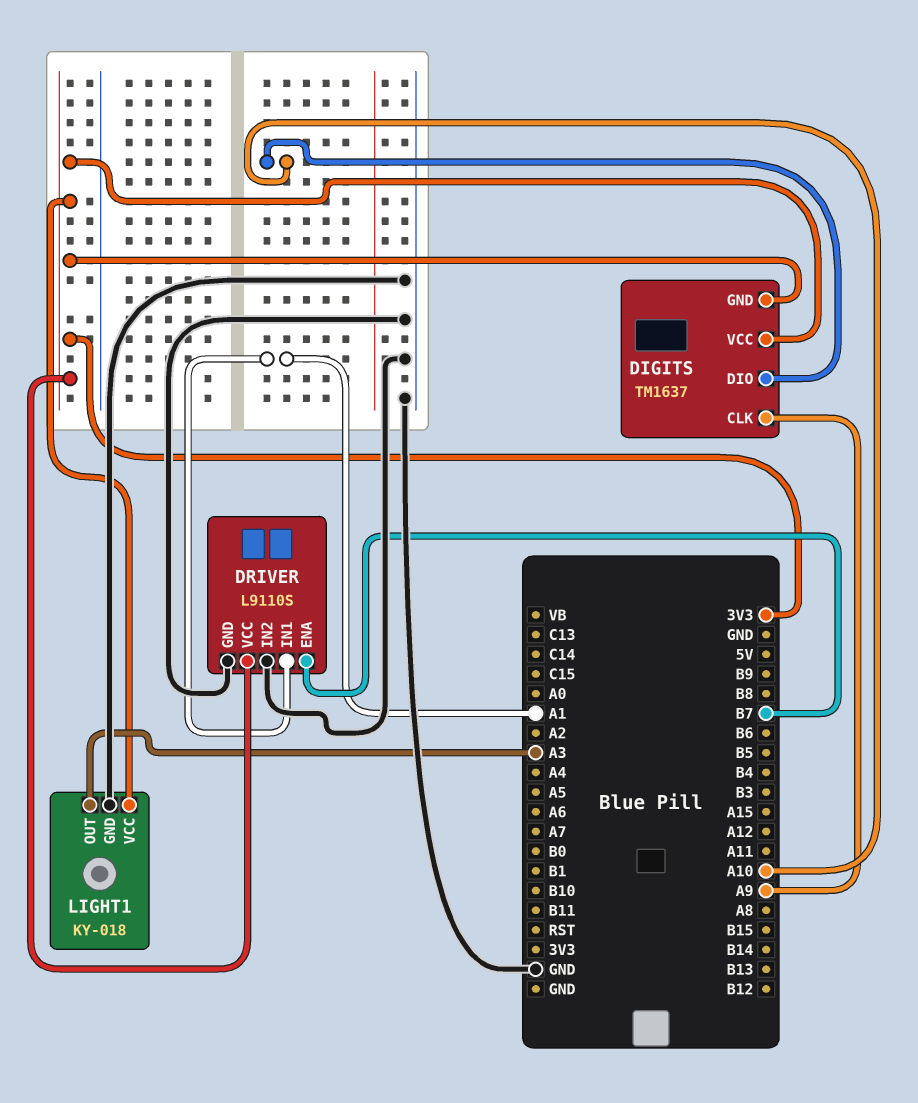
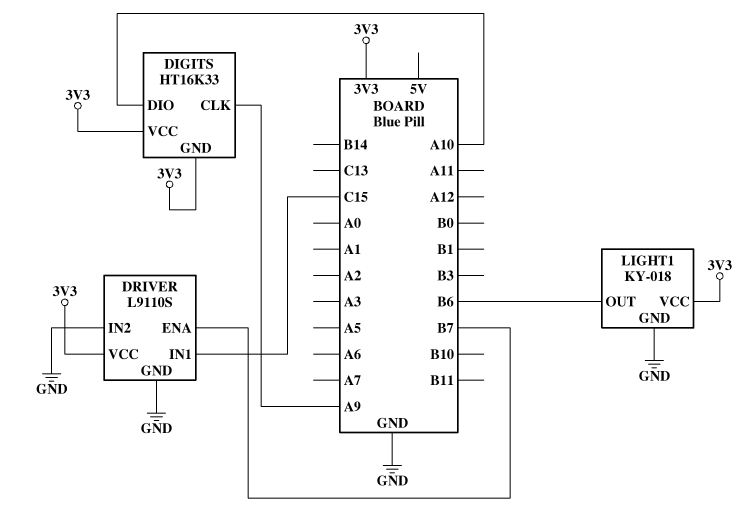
DIGITS: TM1637 -> HT16K33
DRIVER pin IN1: A1 -> C15
LIGHT1 pin OUT: A3 -> B6

